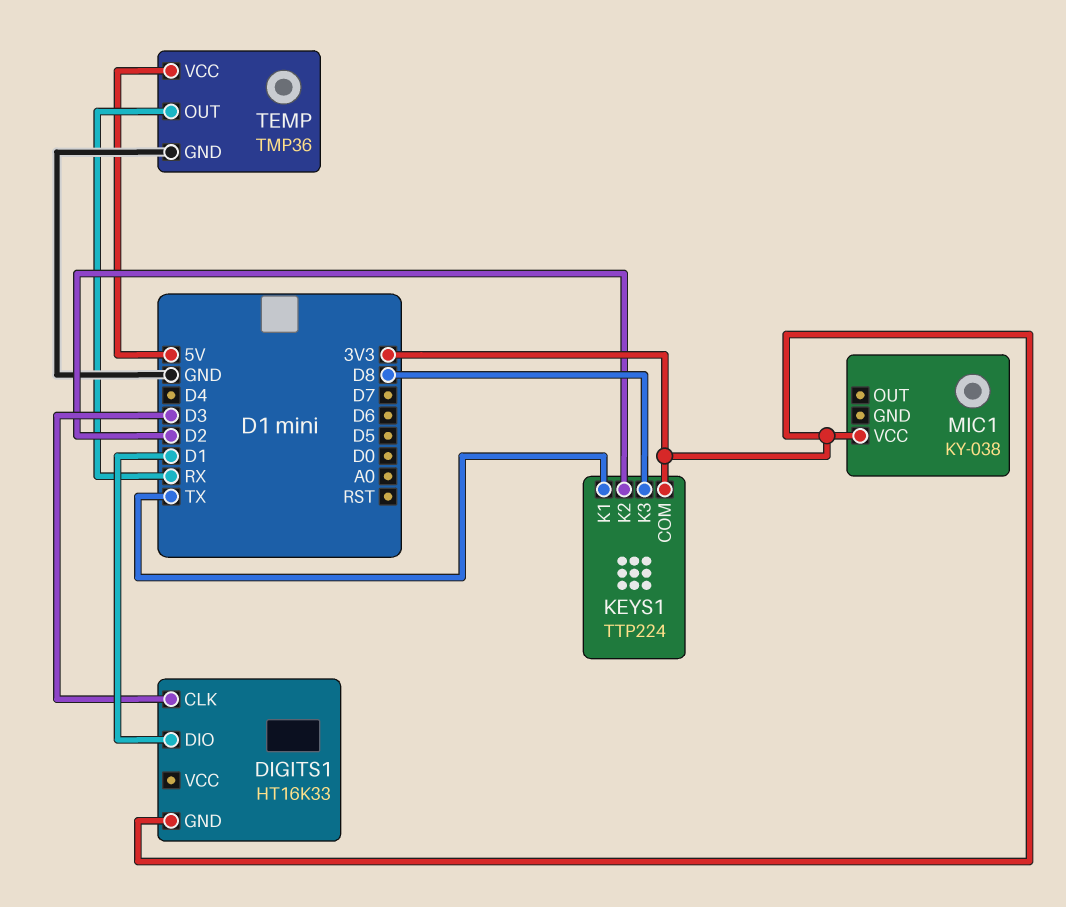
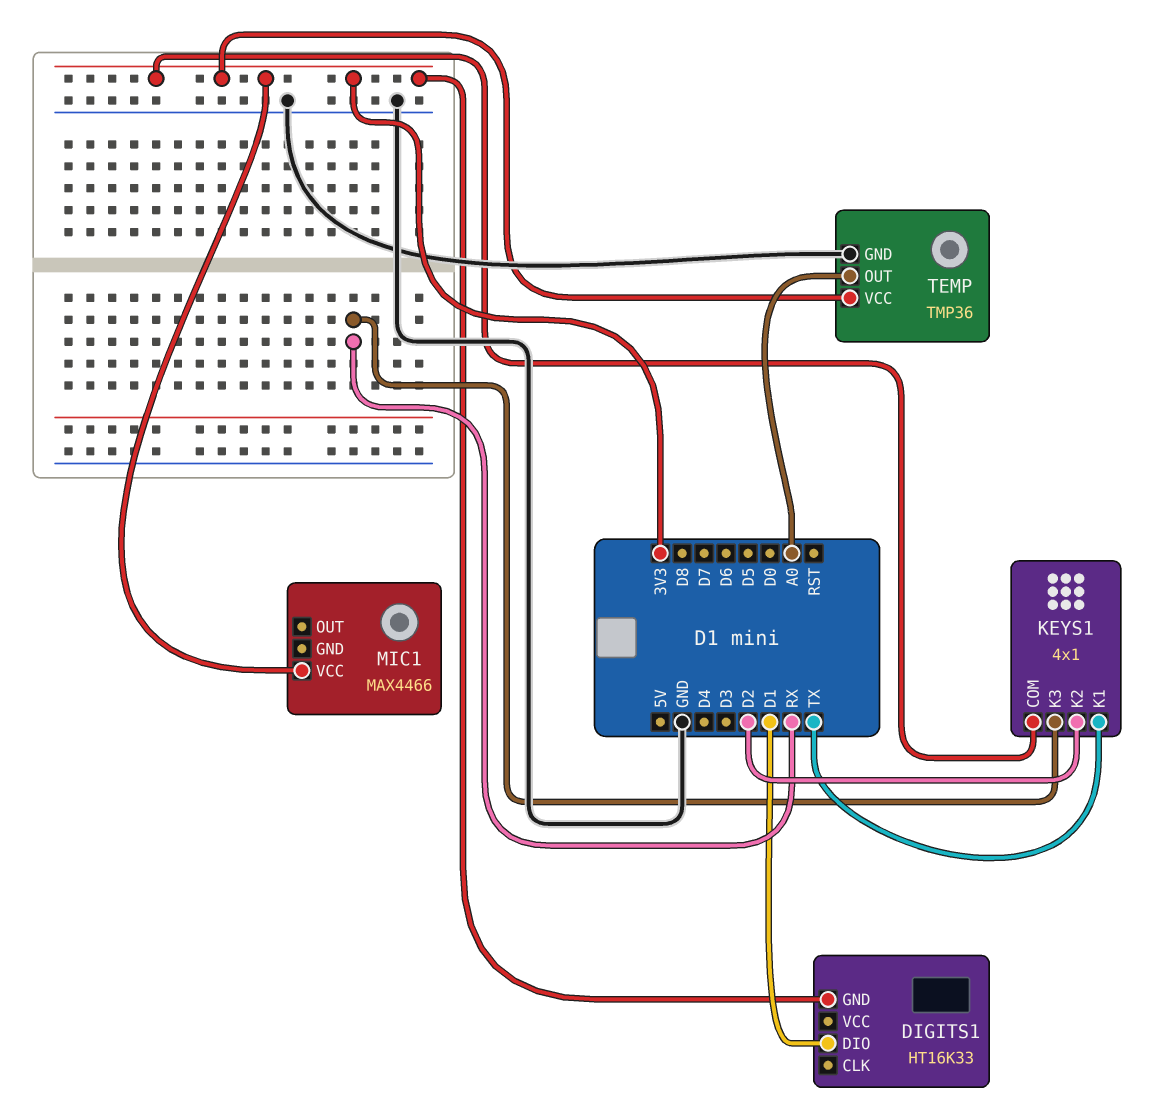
DIGITS1 pin CLK: D3 -> none
KEYS1: TTP224 -> 4x1
KEYS1 pin K3: D8 -> RX
MIC1: KY-038 -> MAX4466
TEMP pin OUT: RX -> A0
TEMP pin VCC: 5V -> 3V3

